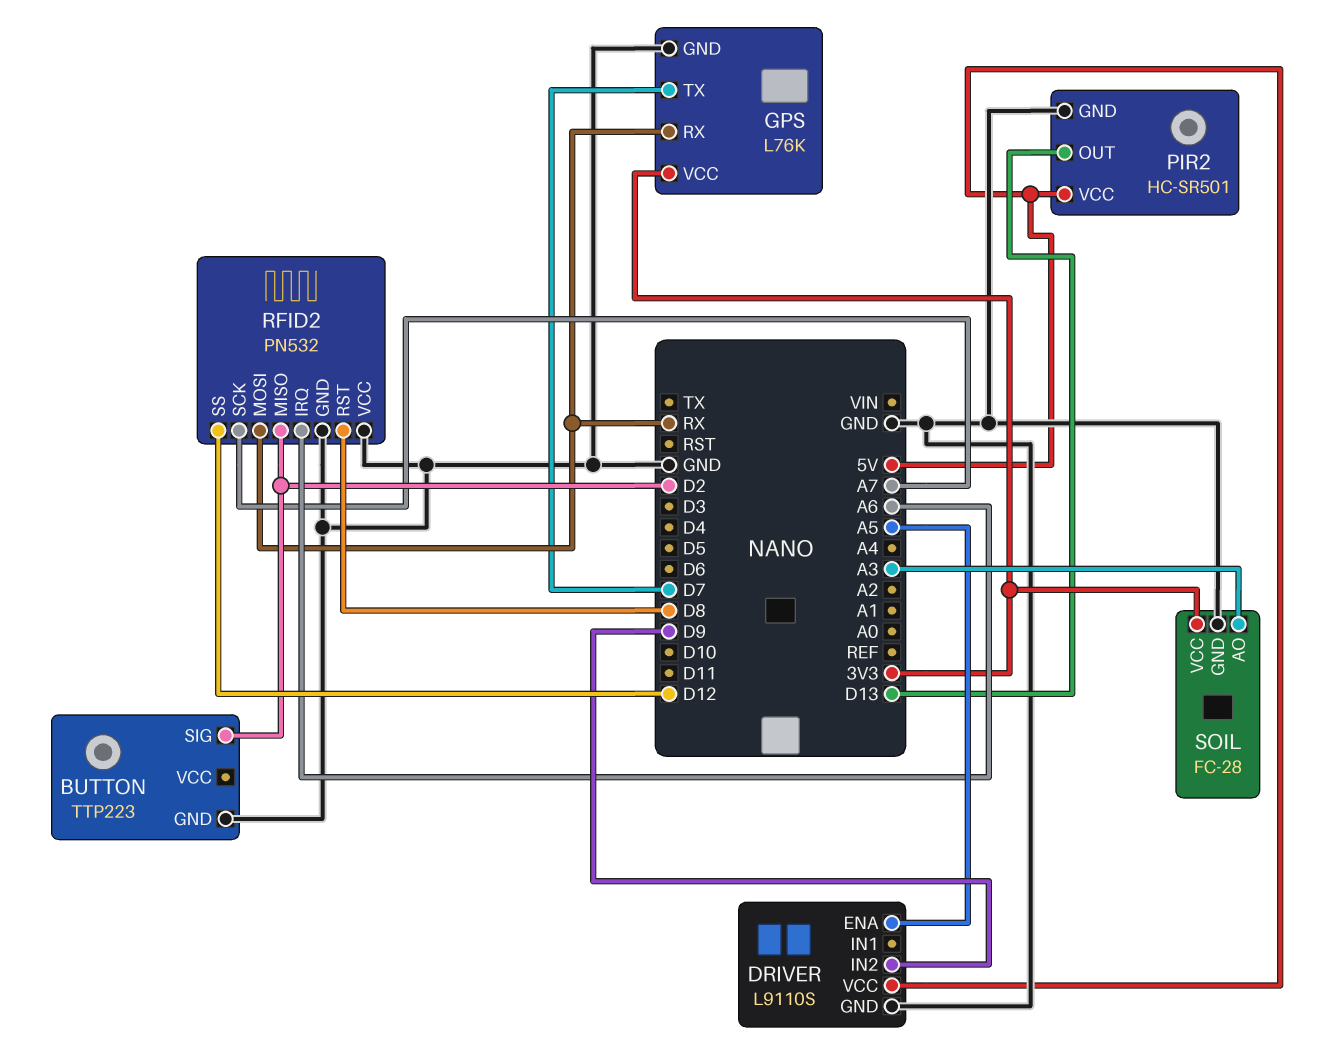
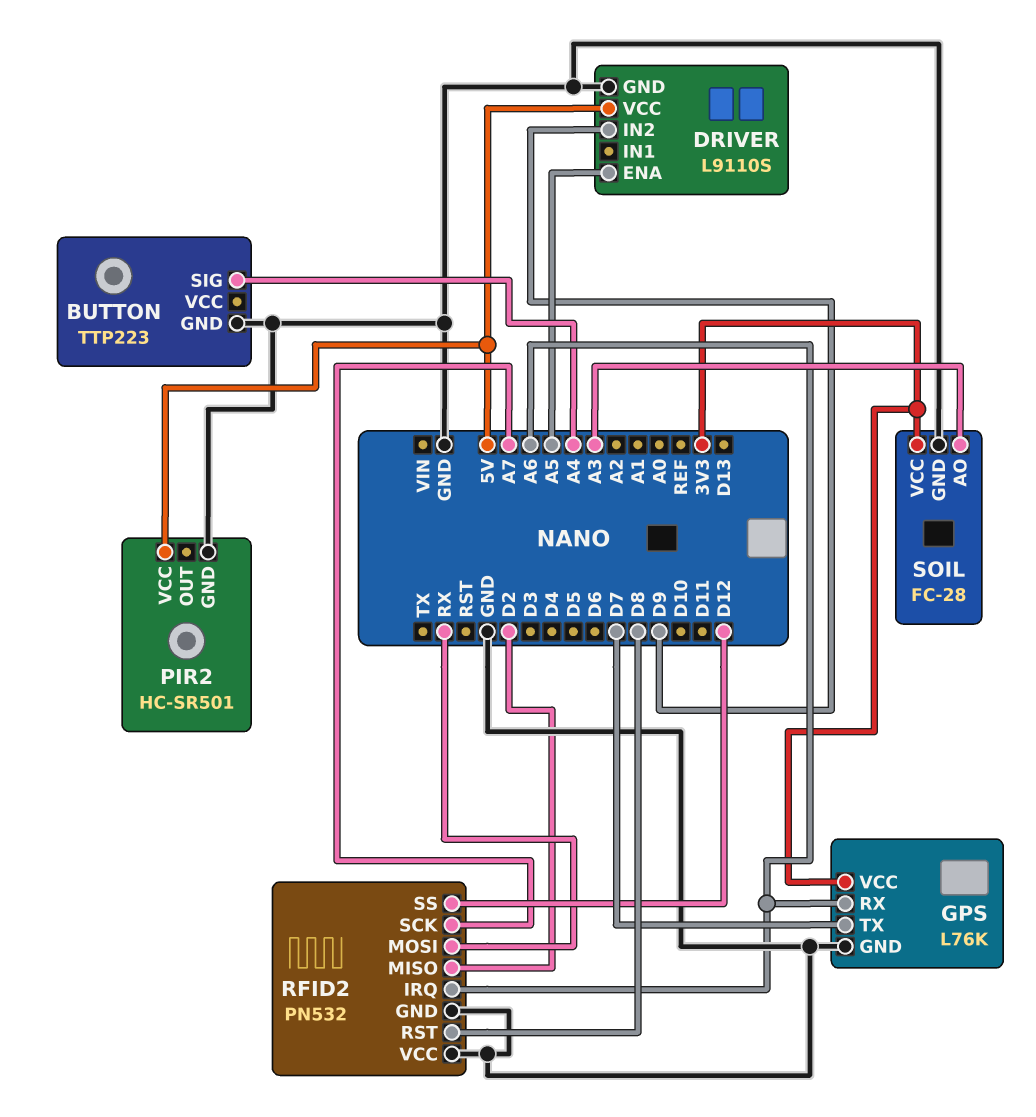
BUTTON pin SIG: D2 -> A4
GPS pin RX: RX -> A6
PIR2 pin OUT: D13 -> none

